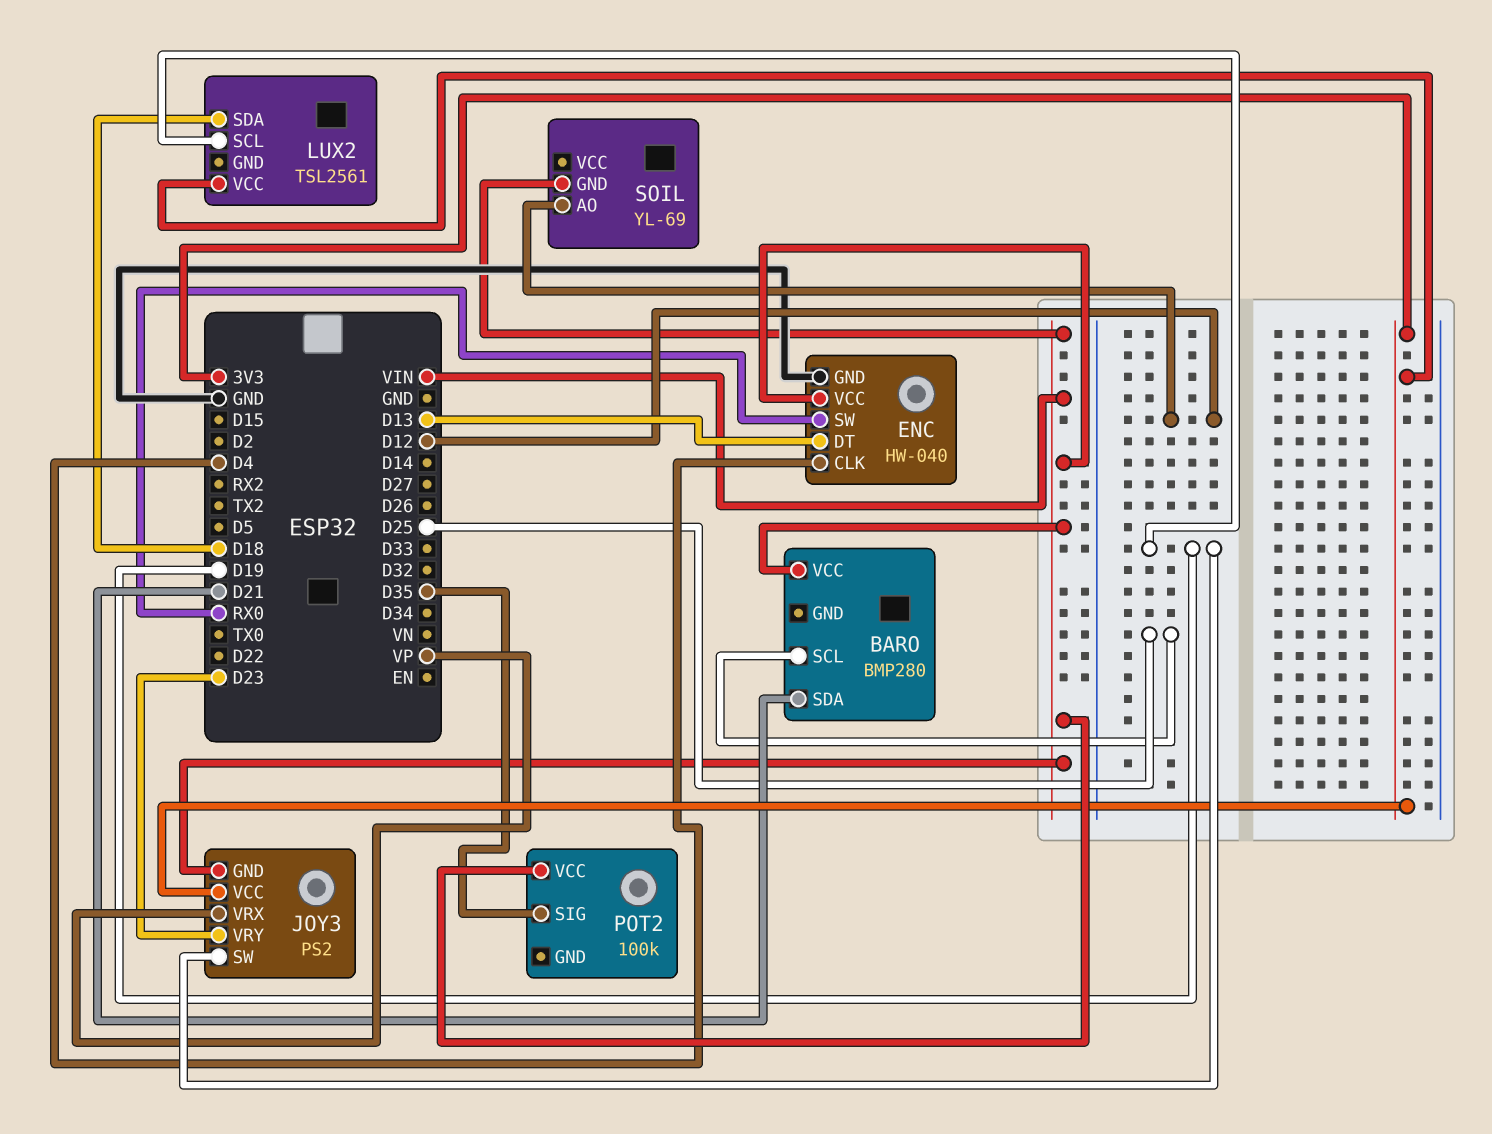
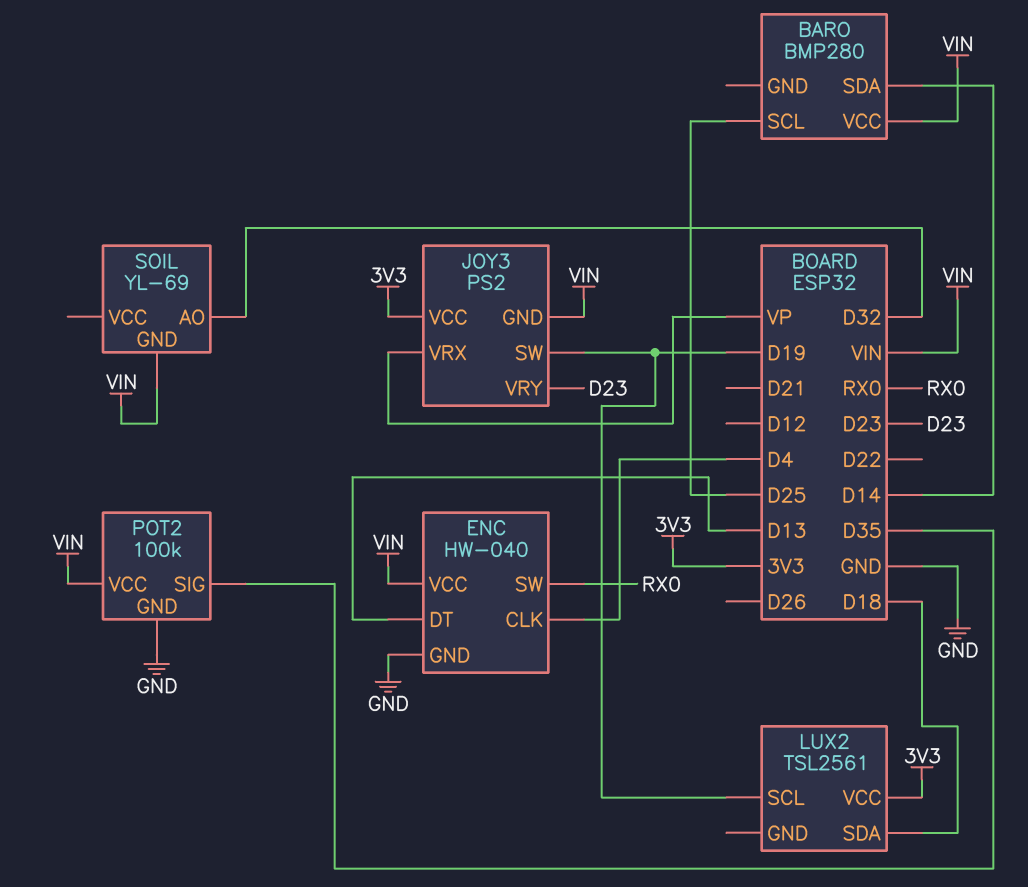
BARO pin SDA: D21 -> D14
POT2 pin GND: none -> GND
SOIL pin AO: D12 -> D32

